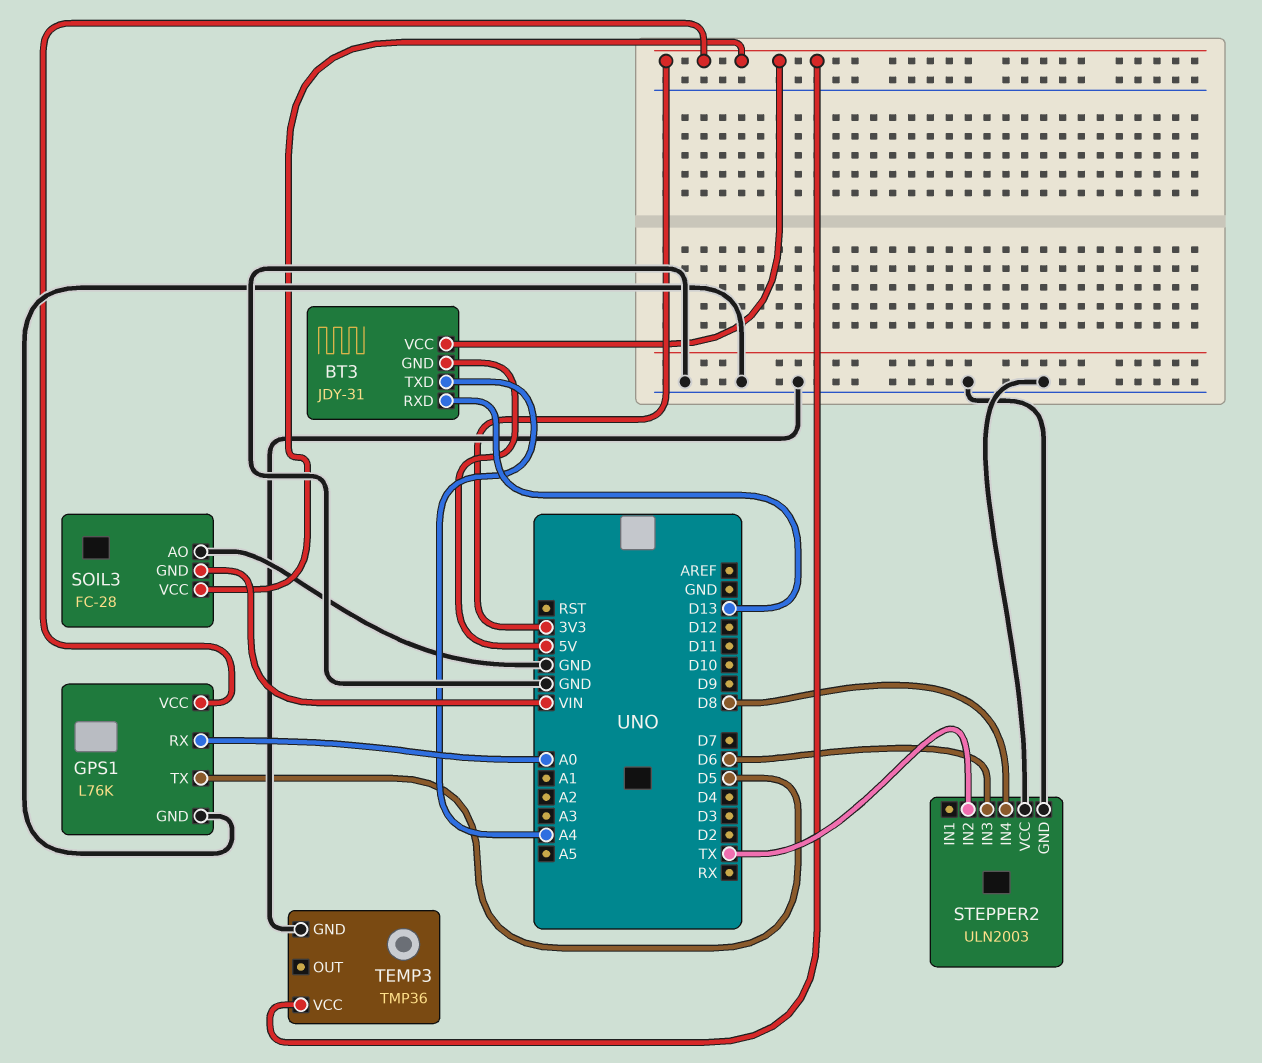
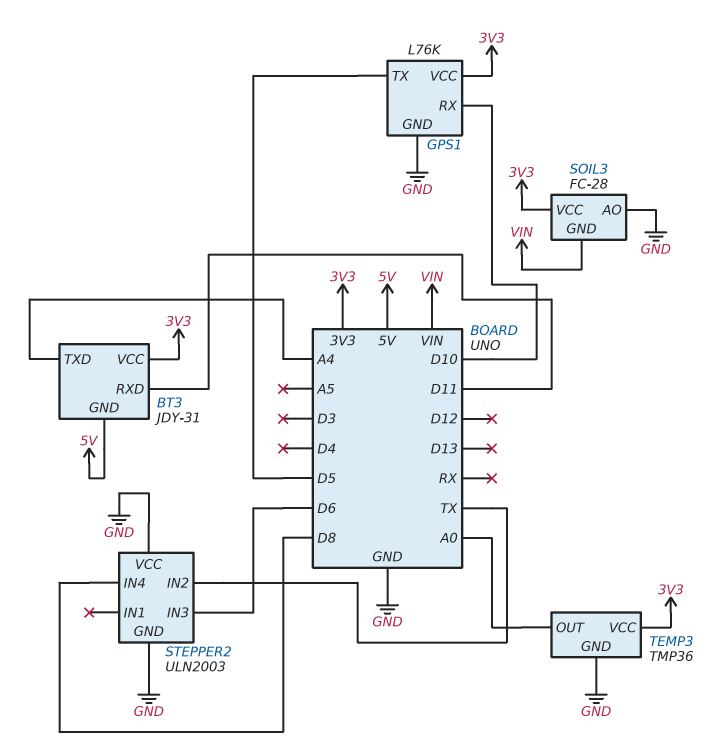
BT3 pin RXD: D13 -> D11
GPS1 pin RX: A0 -> D10
TEMP3 pin OUT: none -> A0

